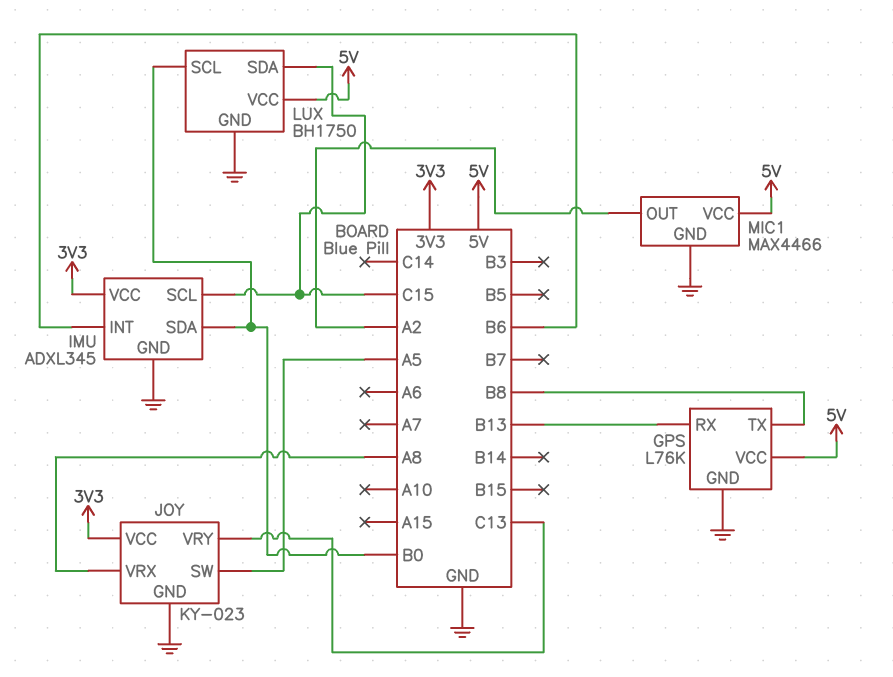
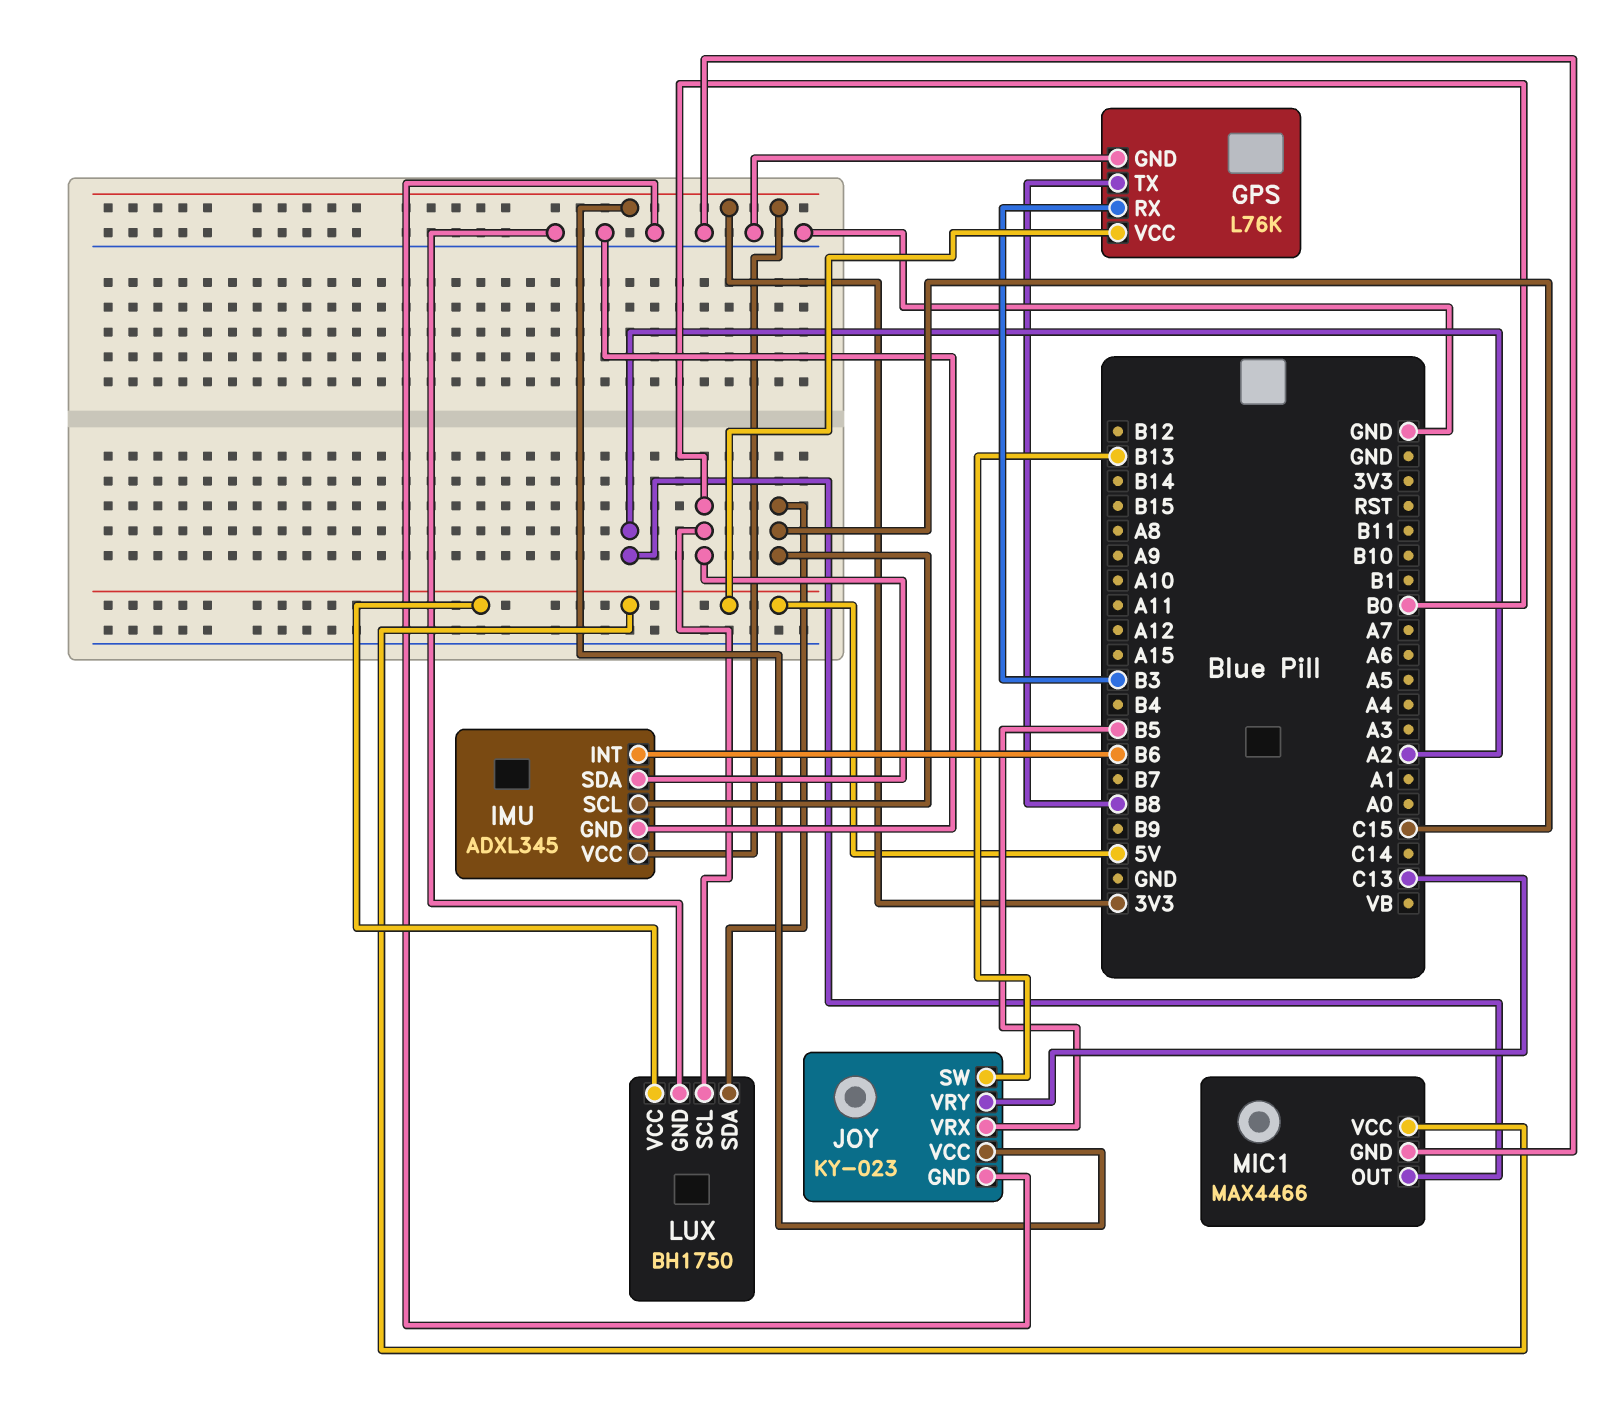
GPS pin RX: B13 -> B3
JOY pin SW: A5 -> B13
JOY pin VRX: A8 -> B5

